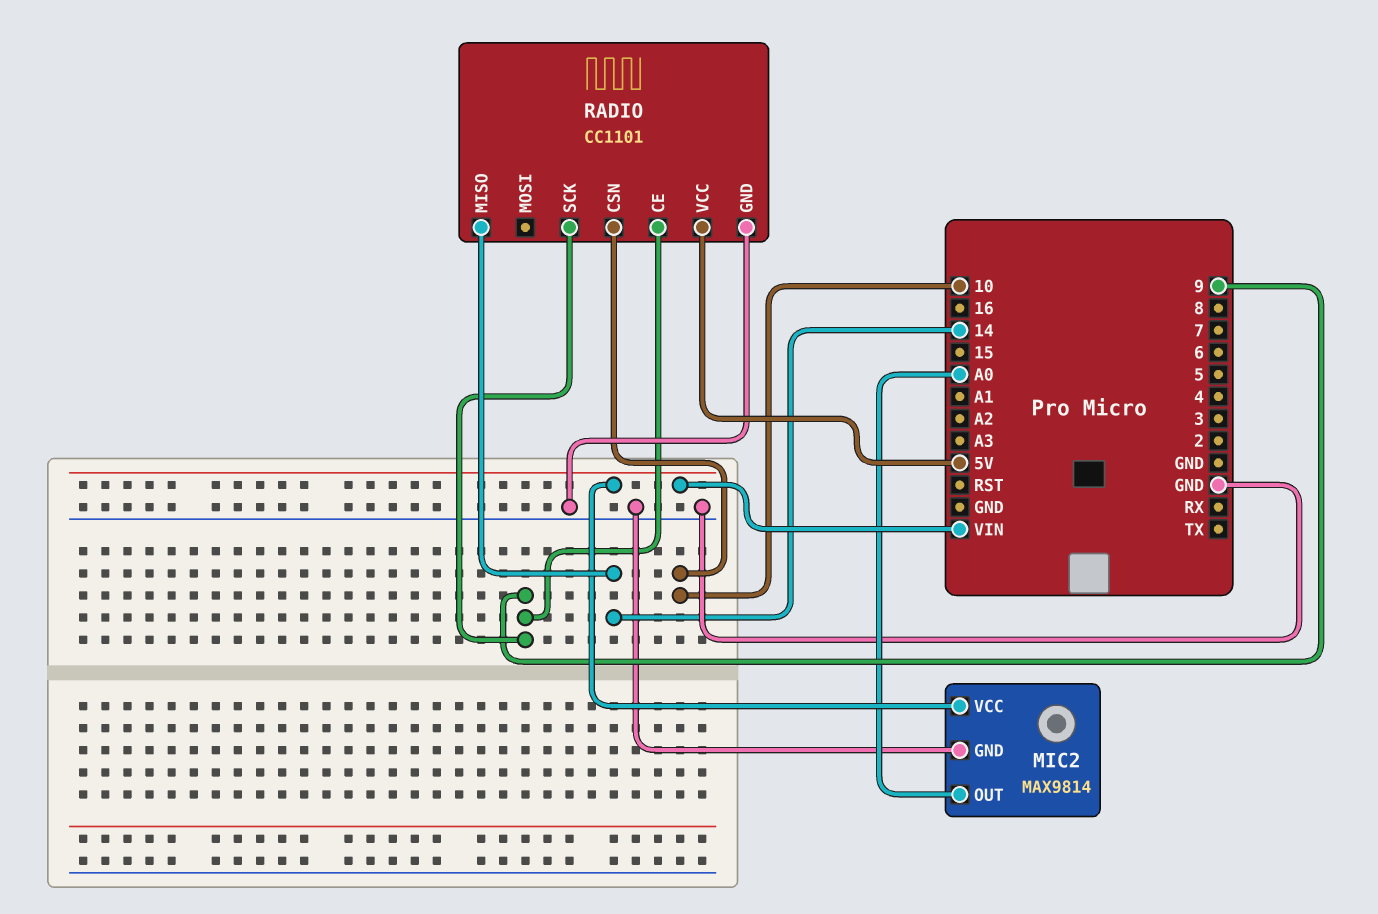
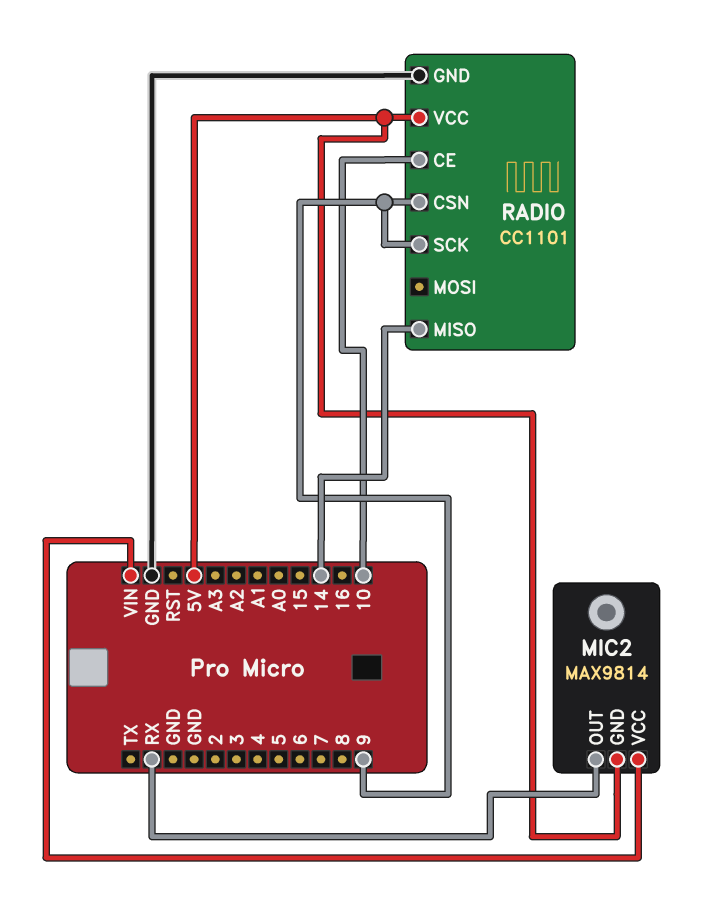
MIC2 pin GND: GND -> 5V
MIC2 pin OUT: A0 -> RX
RADIO pin CE: 9 -> 10
RADIO pin CSN: 10 -> 9

